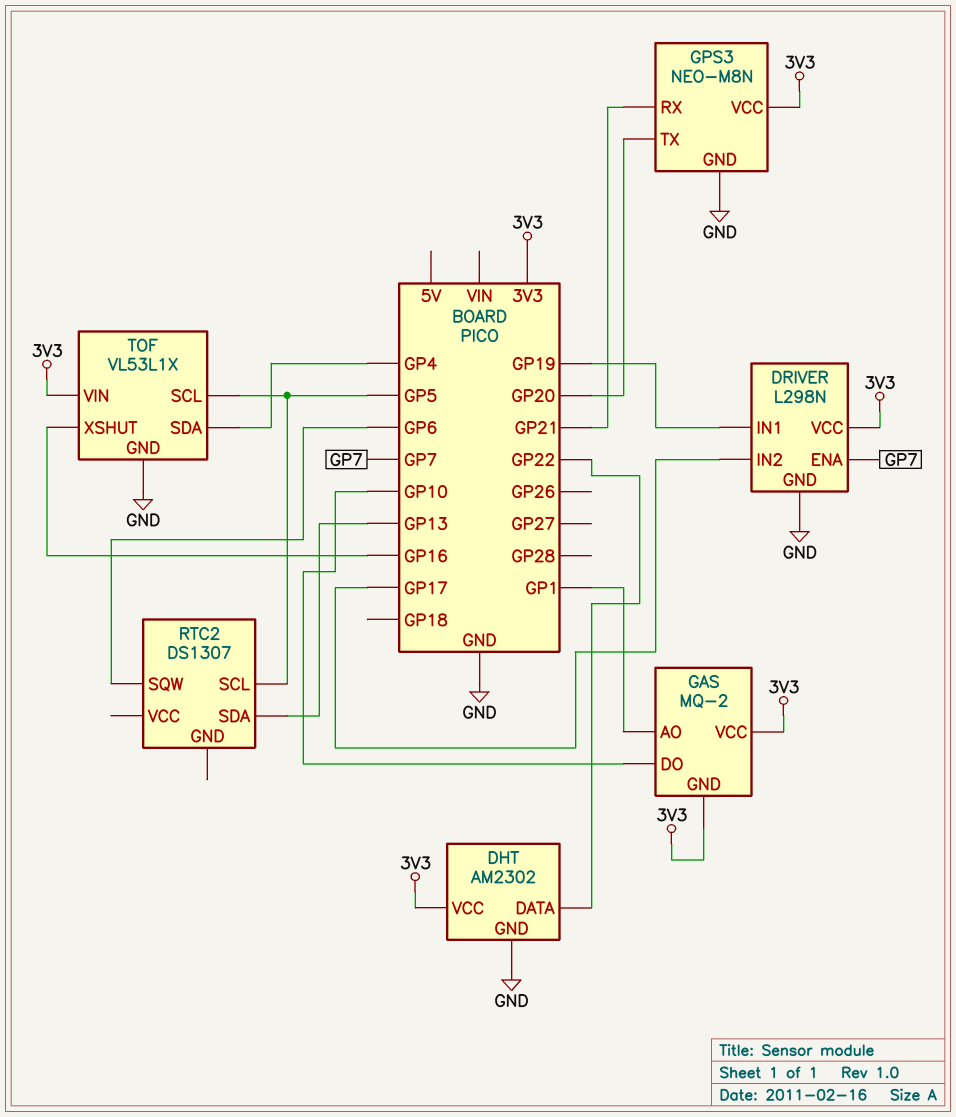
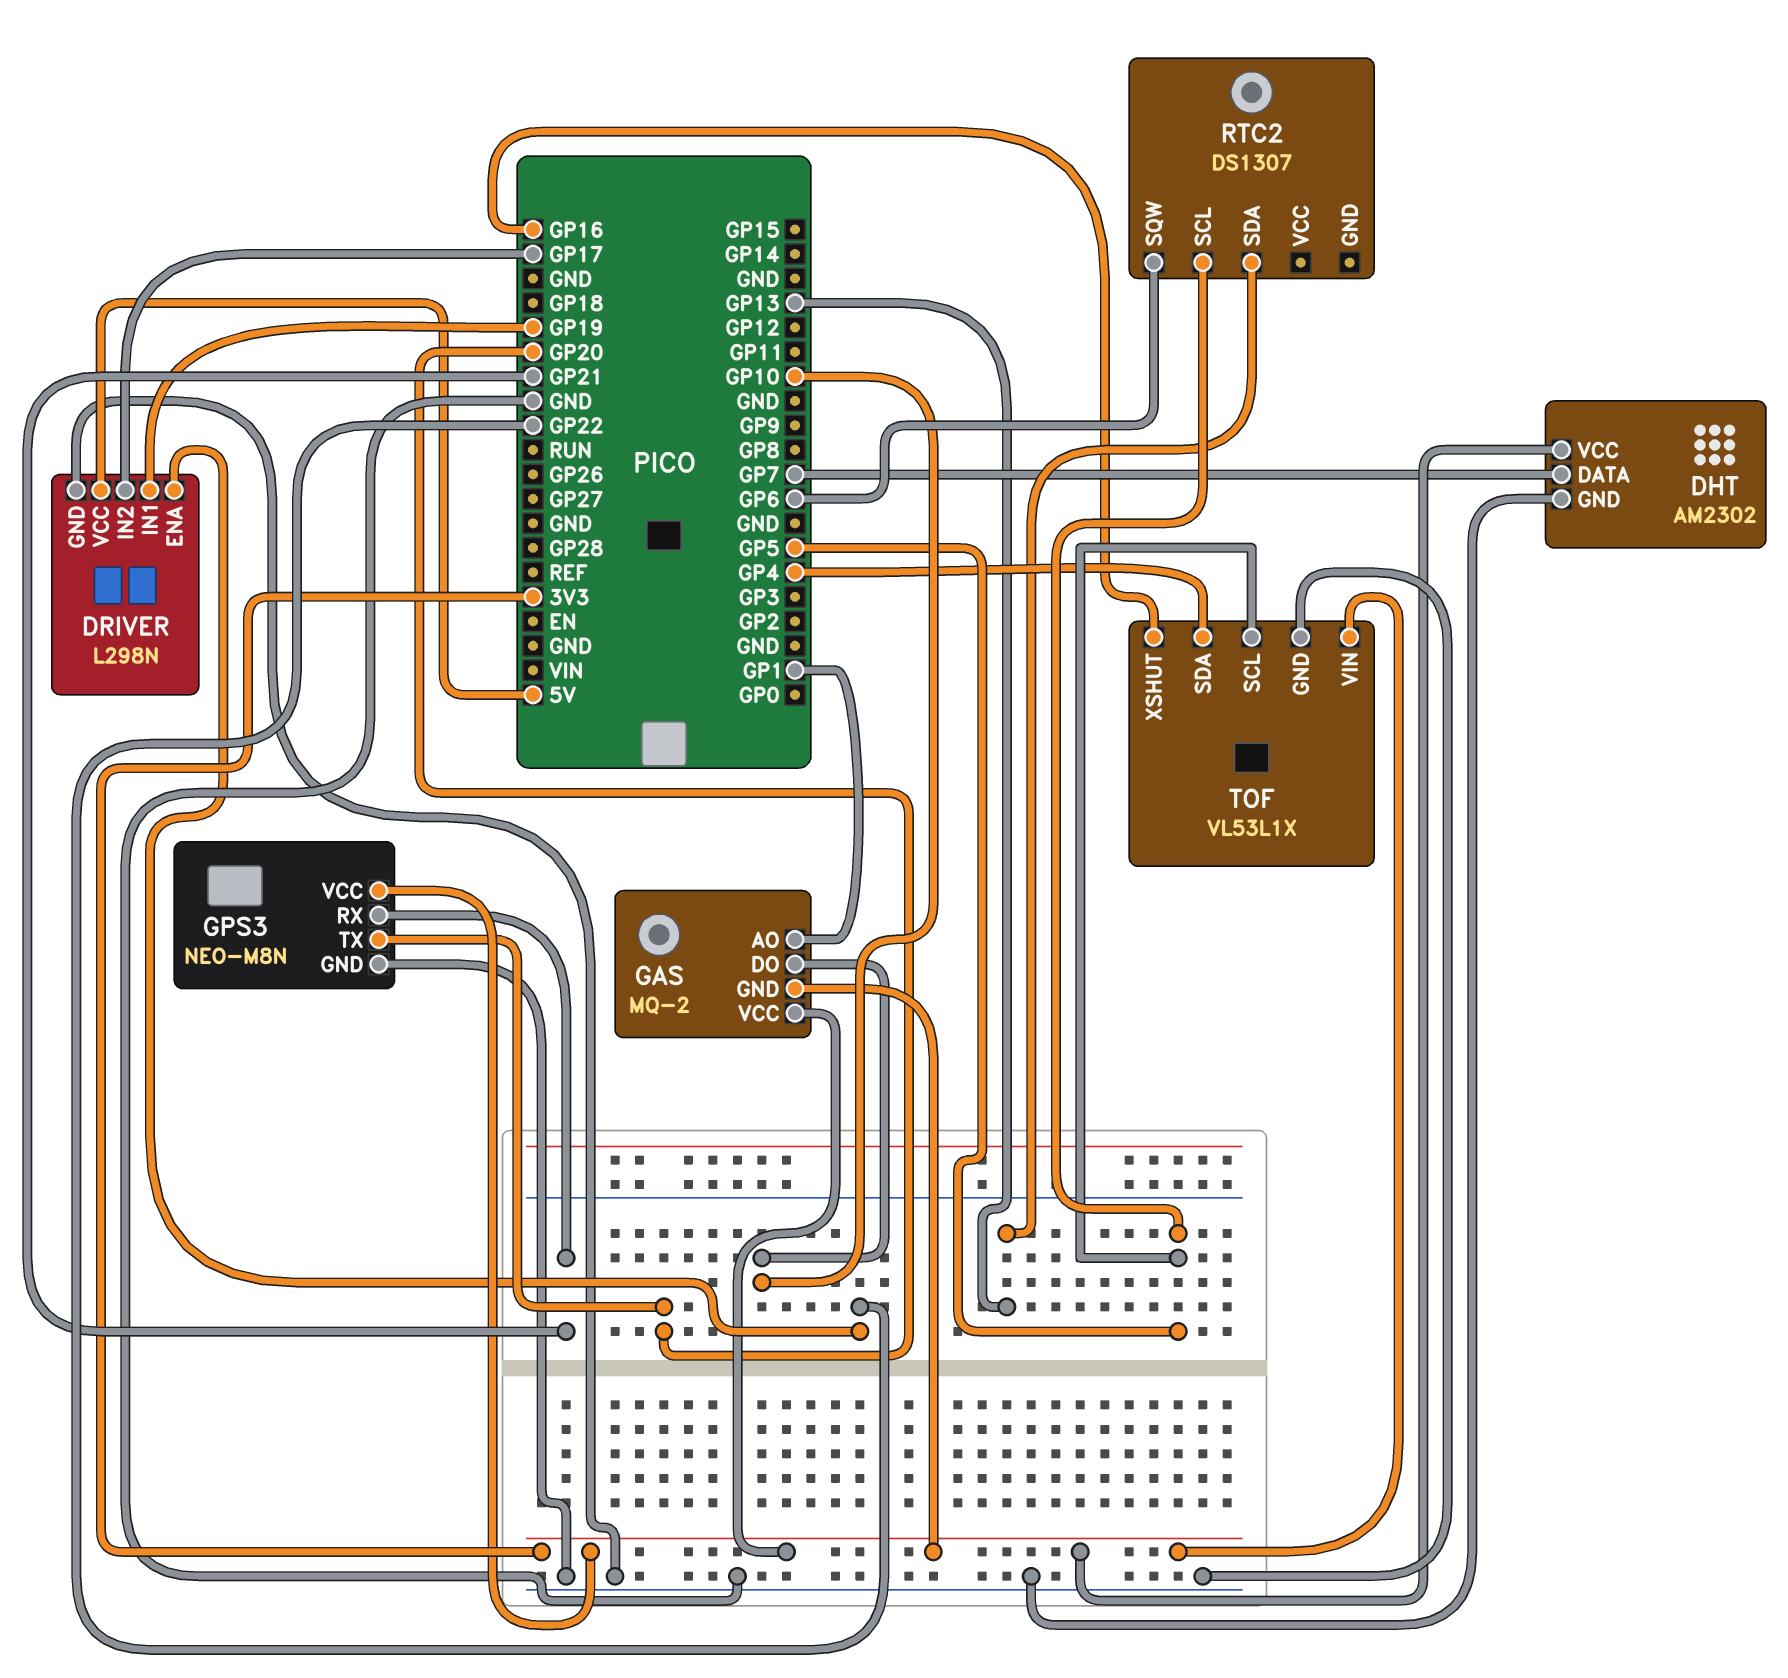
DHT pin DATA: GP22 -> GP7
DRIVER pin ENA: GP7 -> GP22
DRIVER pin VCC: 3V3 -> 5V

